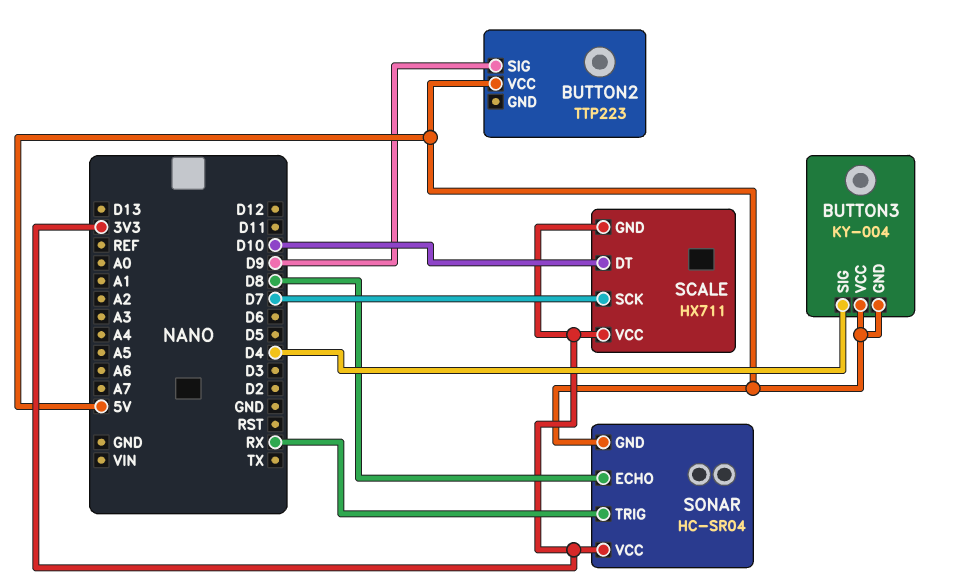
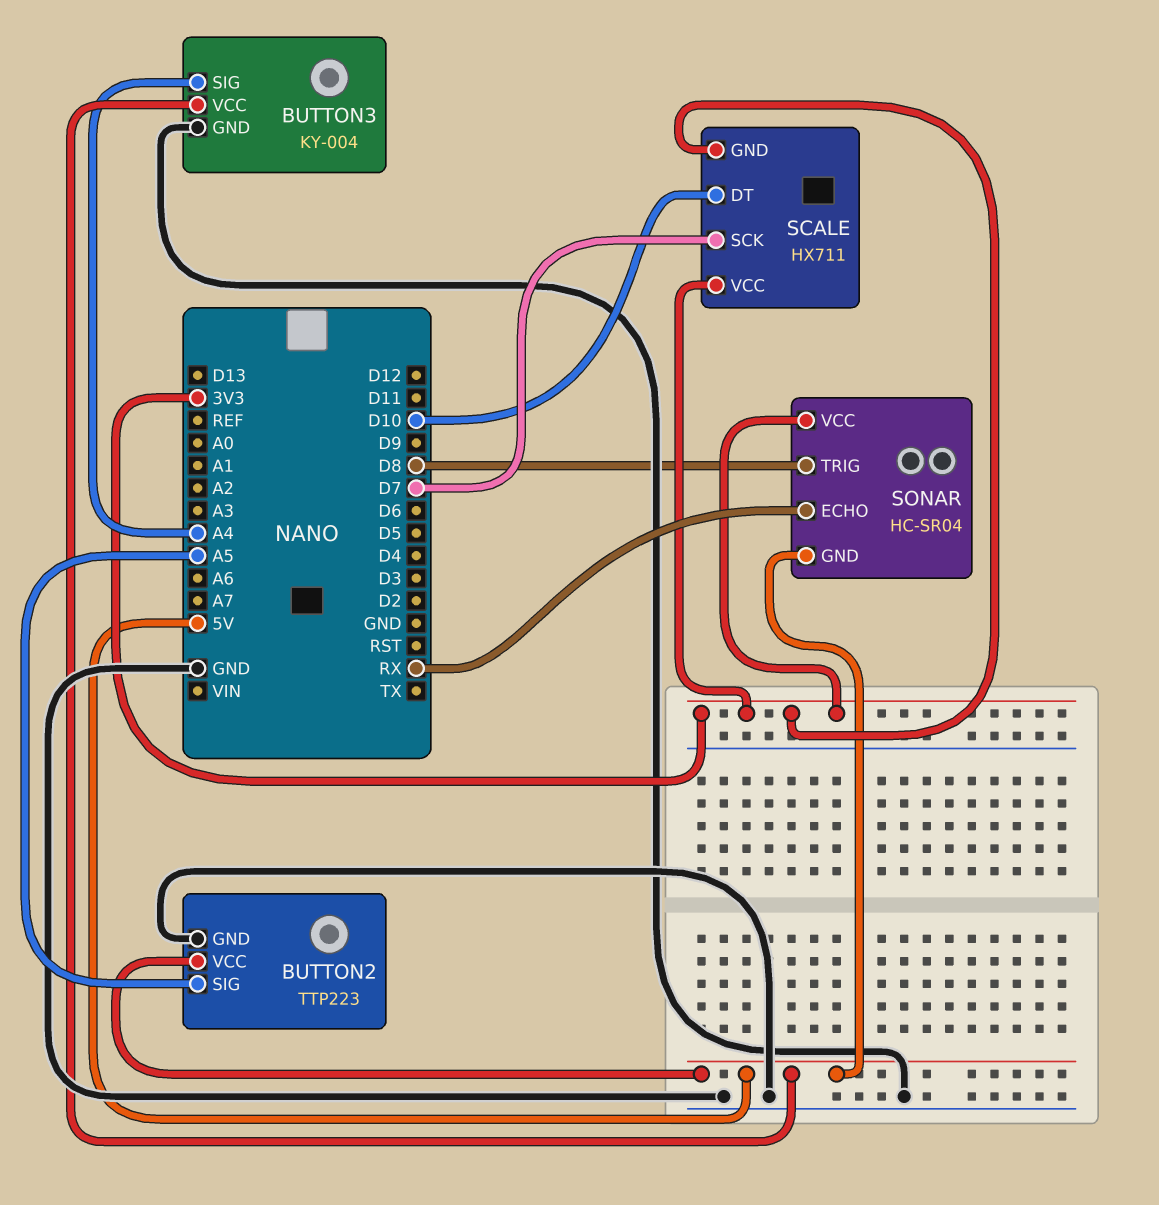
BUTTON2 pin GND: none -> GND
BUTTON2 pin SIG: D9 -> A5
BUTTON3 pin GND: 5V -> GND
BUTTON3 pin SIG: D4 -> A4
SONAR pin ECHO: D8 -> RX
SONAR pin TRIG: RX -> D8

